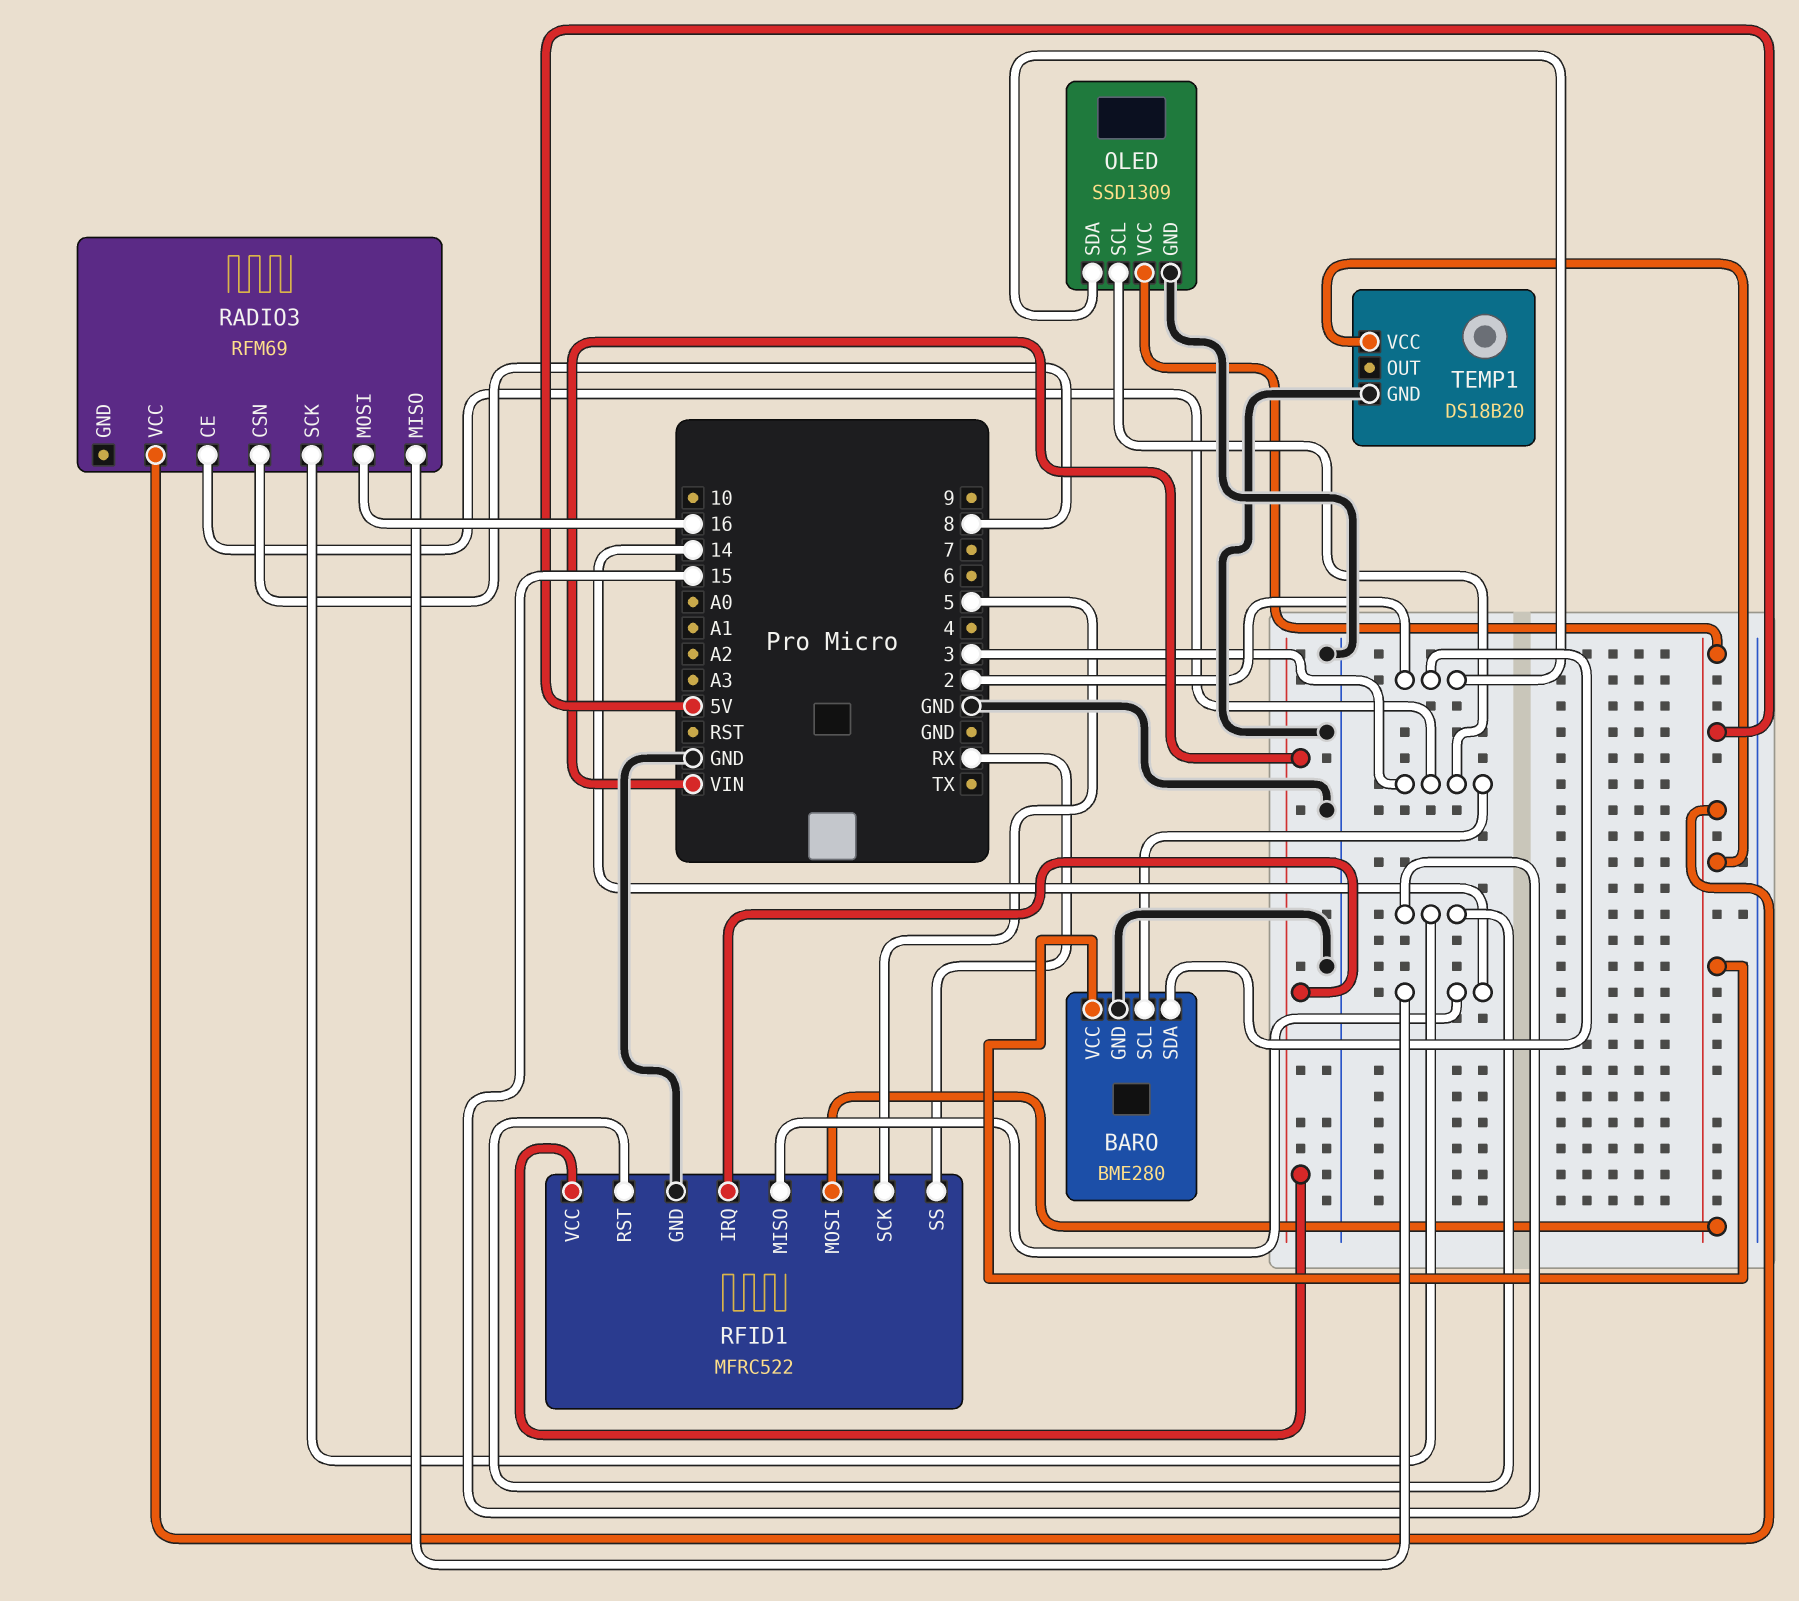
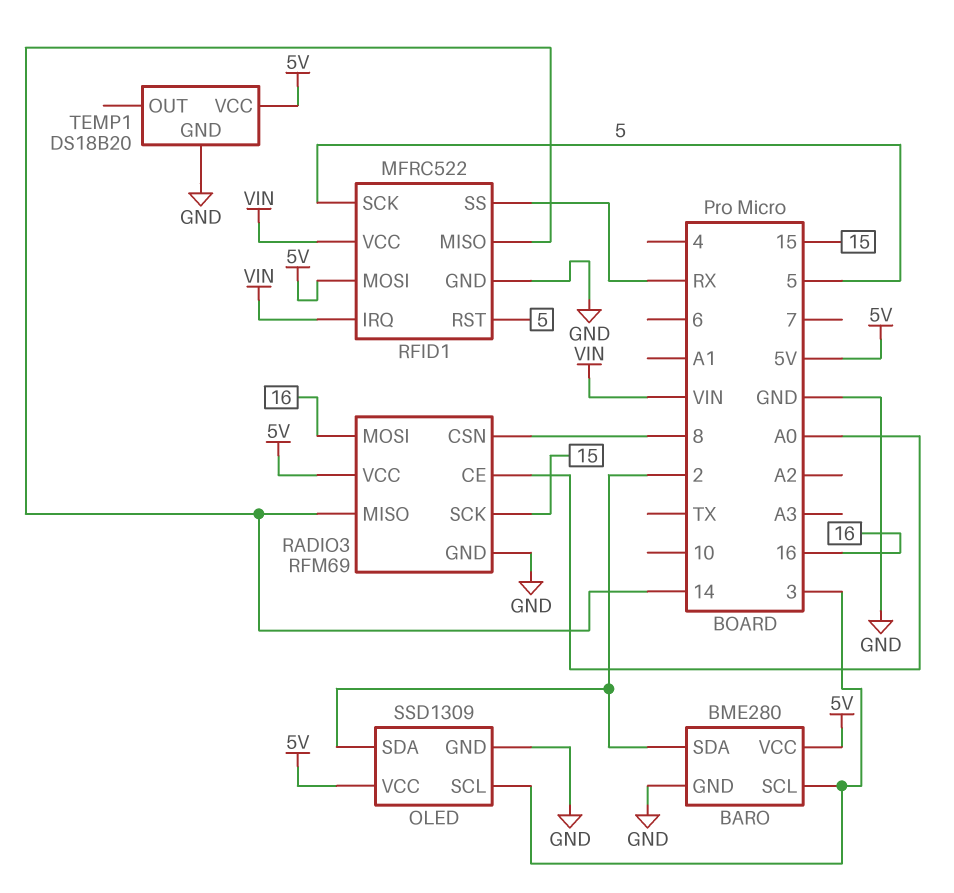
RADIO3 pin CE: 3 -> A0
RADIO3 pin GND: none -> GND
RFID1 pin RST: 15 -> 5

